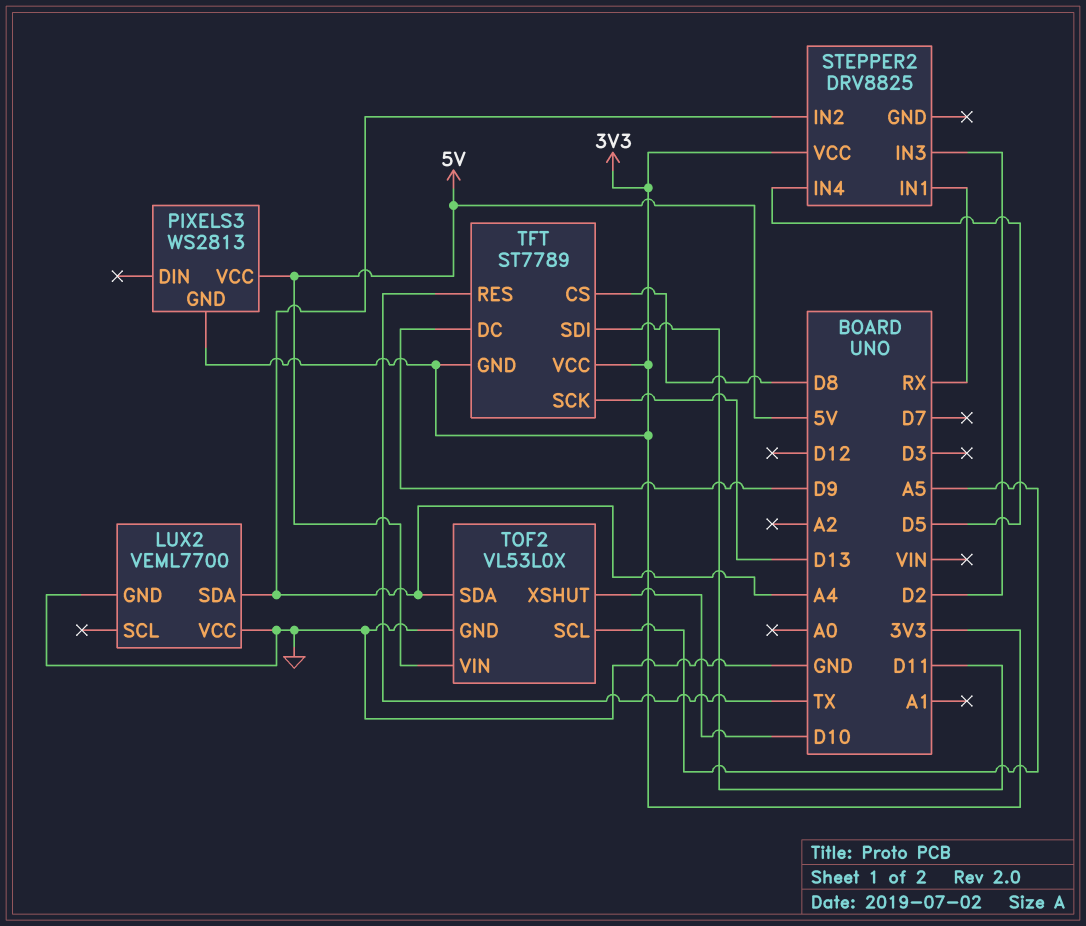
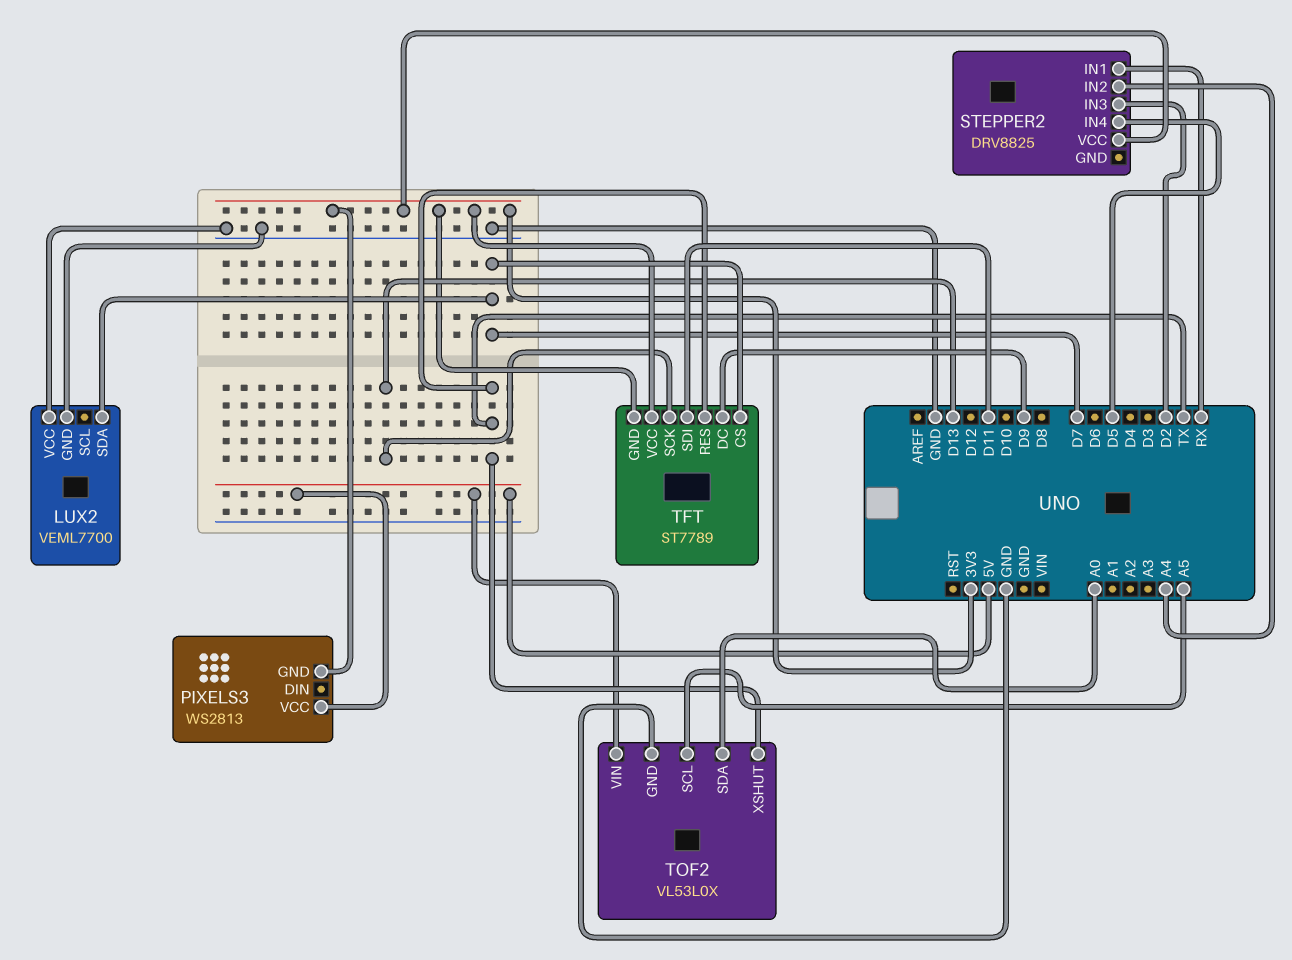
LUX2 pin SDA: A4 -> D7
TFT pin CS: D8 -> D7
TOF2 pin SDA: A4 -> A0
TOF2 pin XSHUT: D10 -> TX

